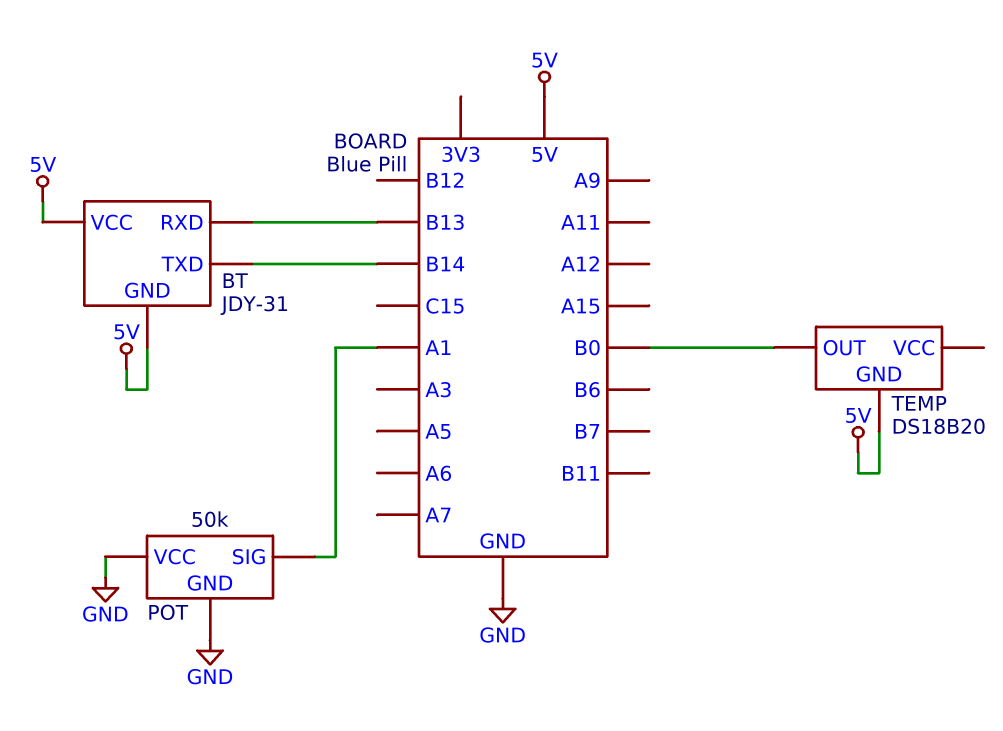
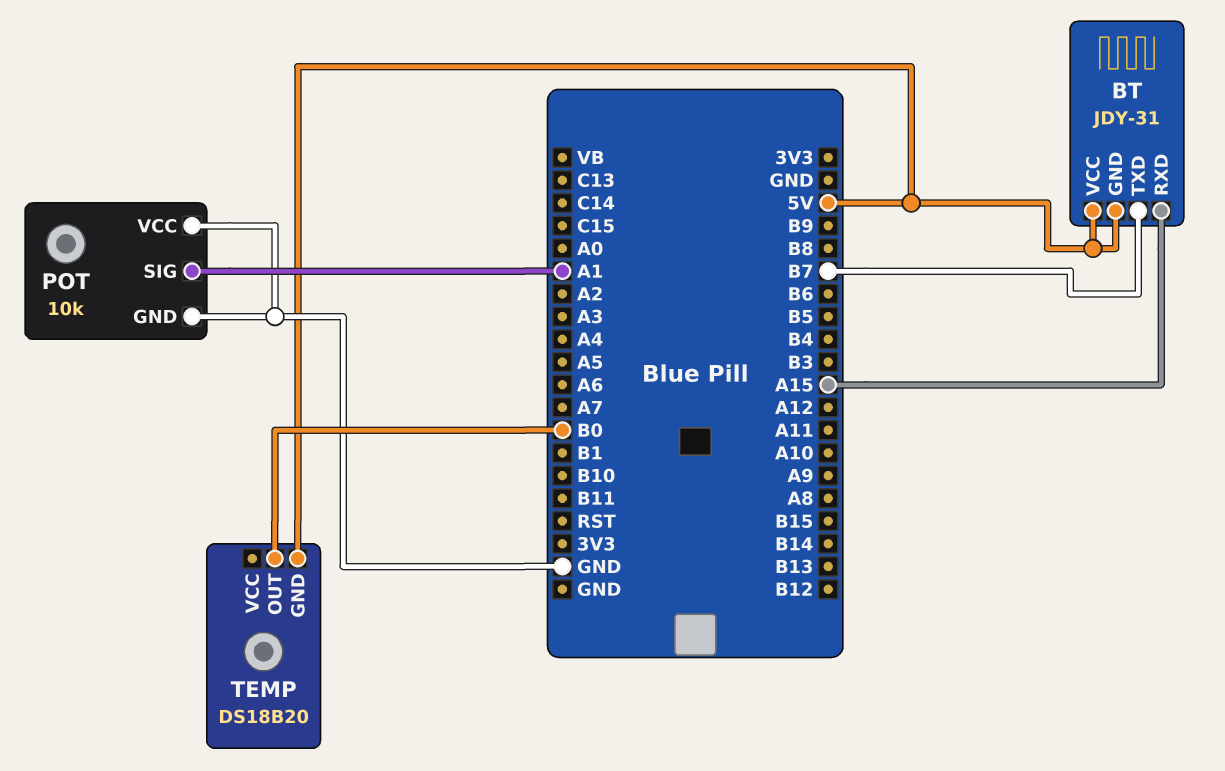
BT pin RXD: B13 -> A15
BT pin TXD: B14 -> B7
POT: 50k -> 10k

